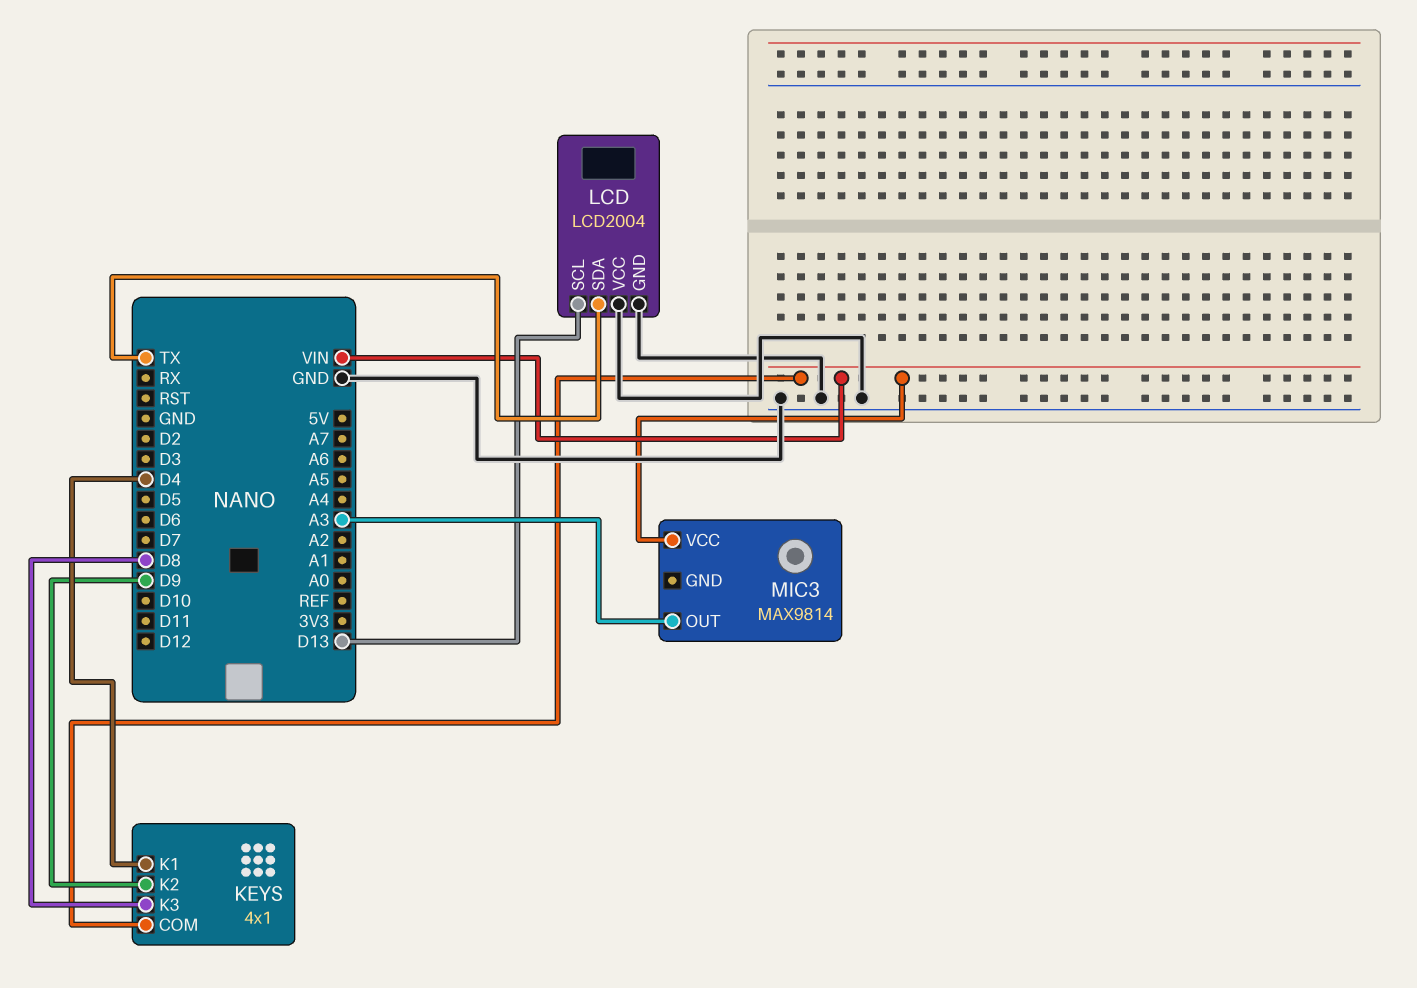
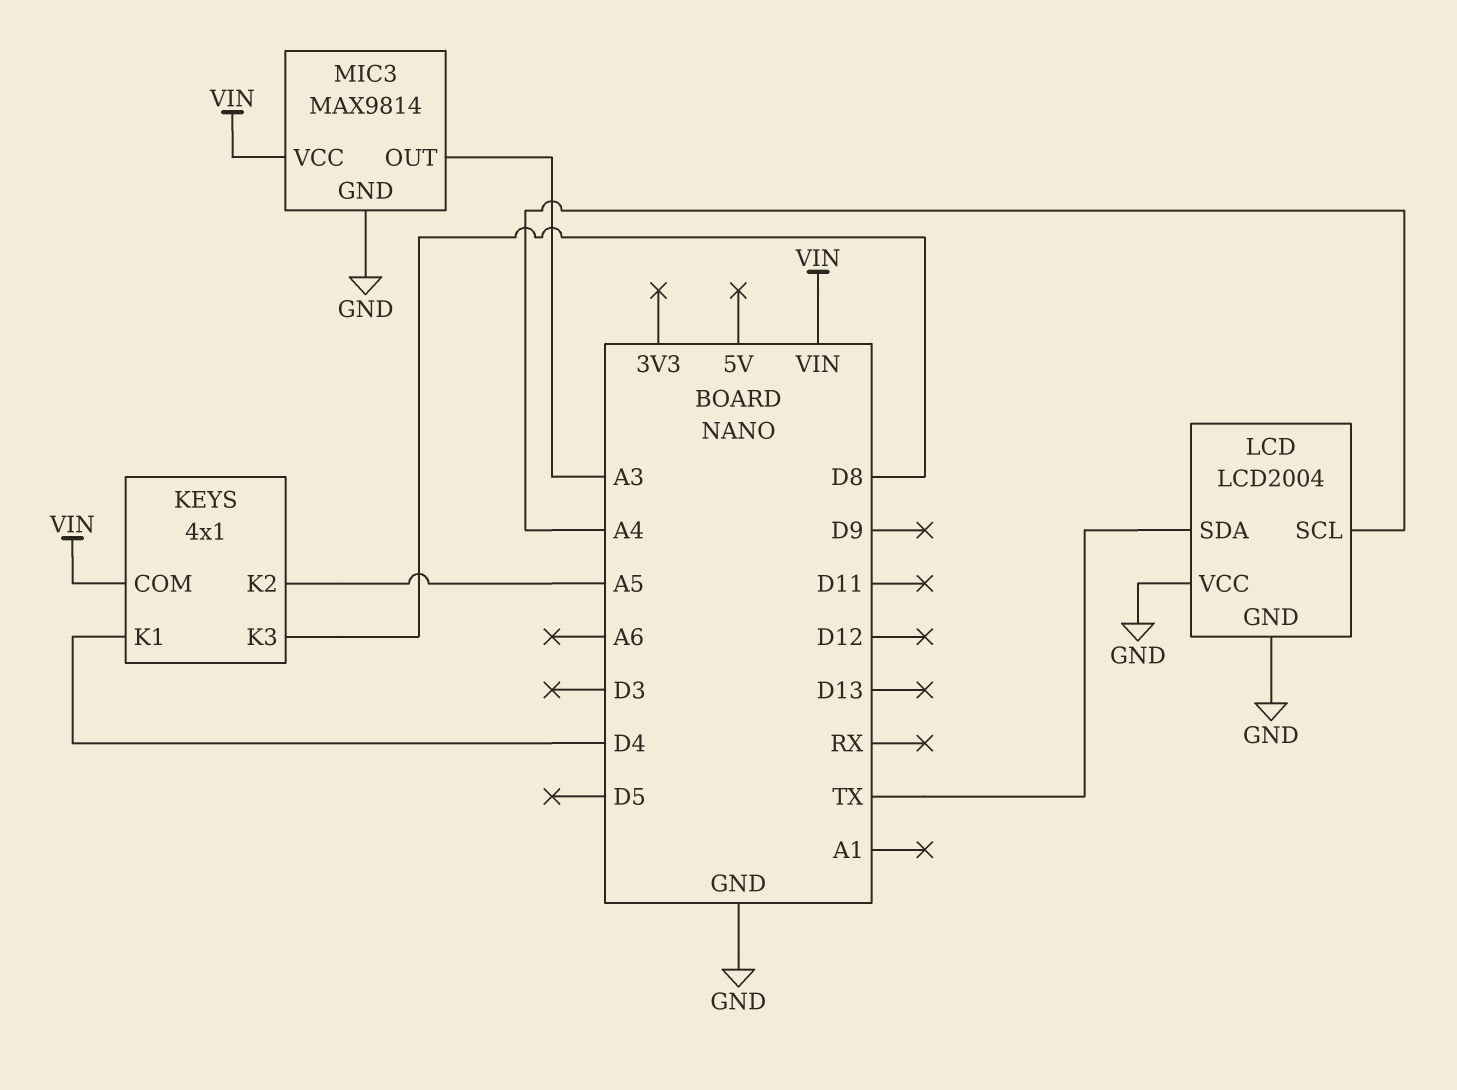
KEYS pin K2: D9 -> A5
LCD pin SCL: D13 -> A4
MIC3 pin GND: none -> GND

